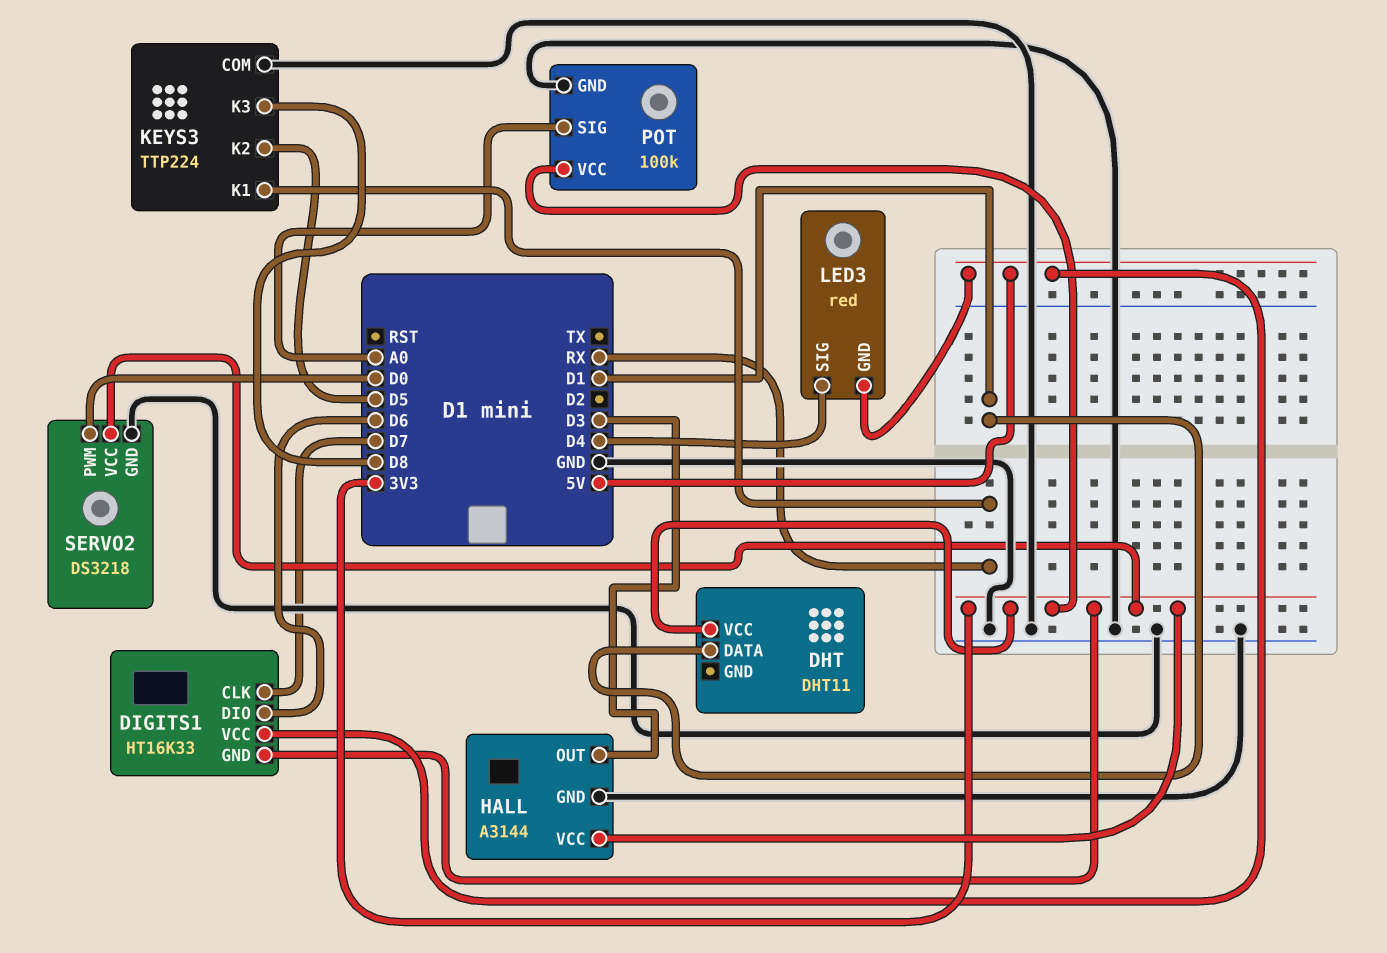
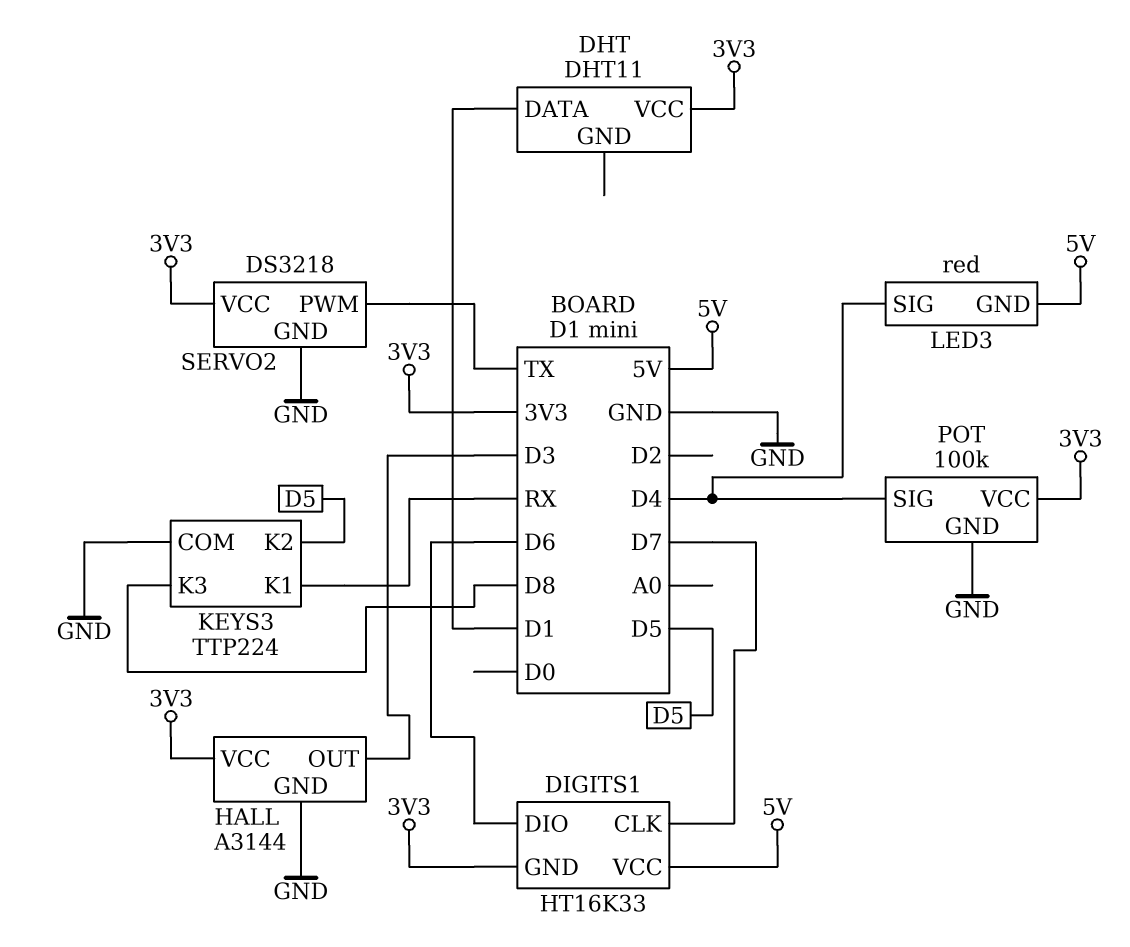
POT pin SIG: A0 -> D4
SERVO2 pin PWM: D0 -> TX

